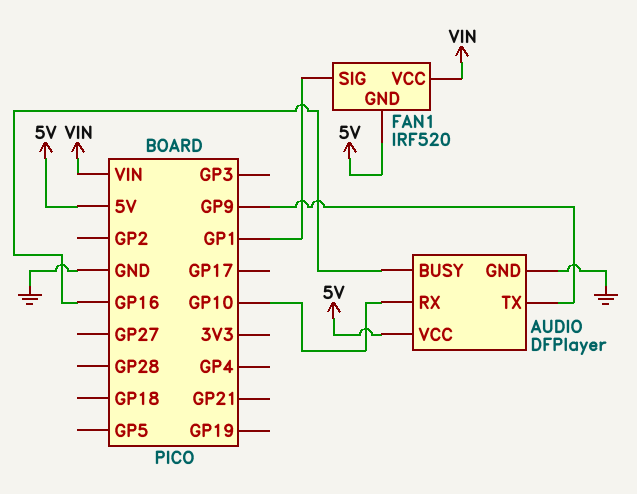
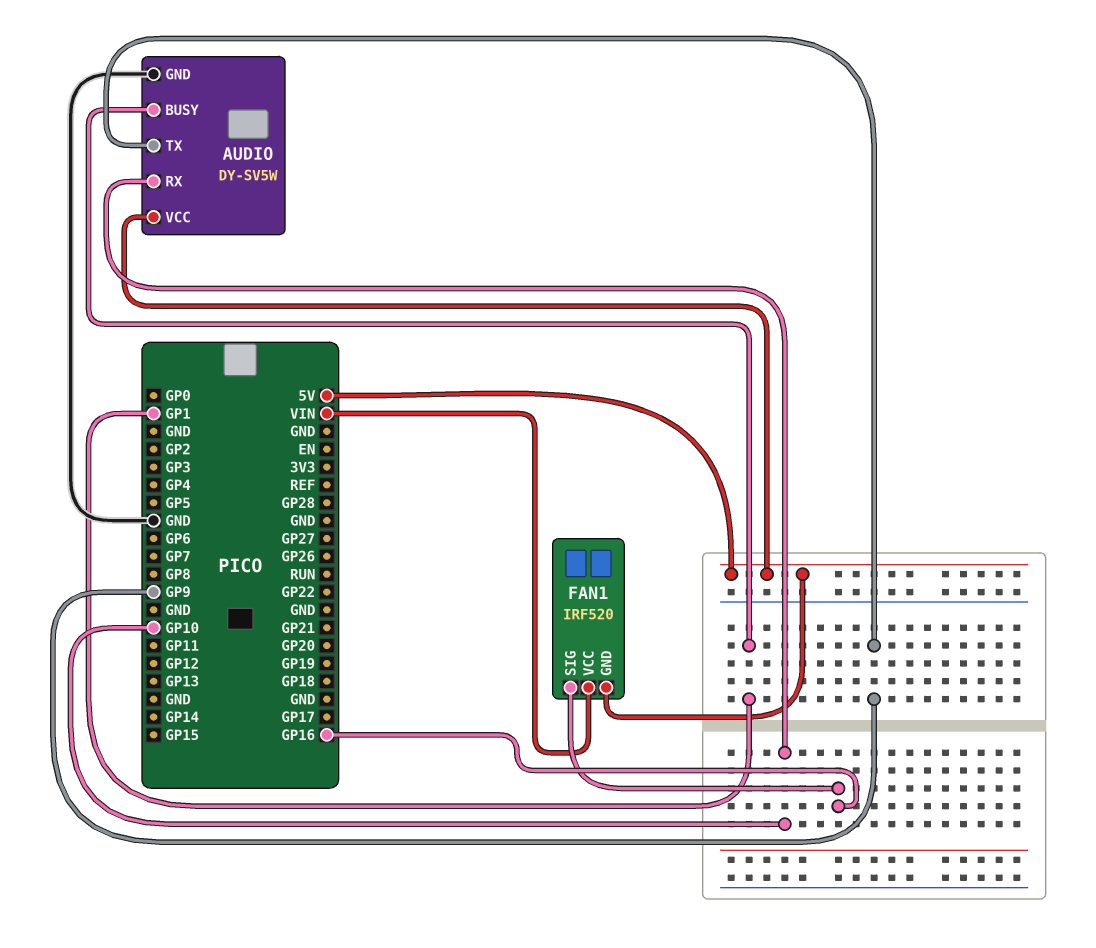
AUDIO: DFPlayer -> DY-SV5W
AUDIO pin BUSY: GP16 -> GP1
FAN1 pin SIG: GP1 -> GP16

